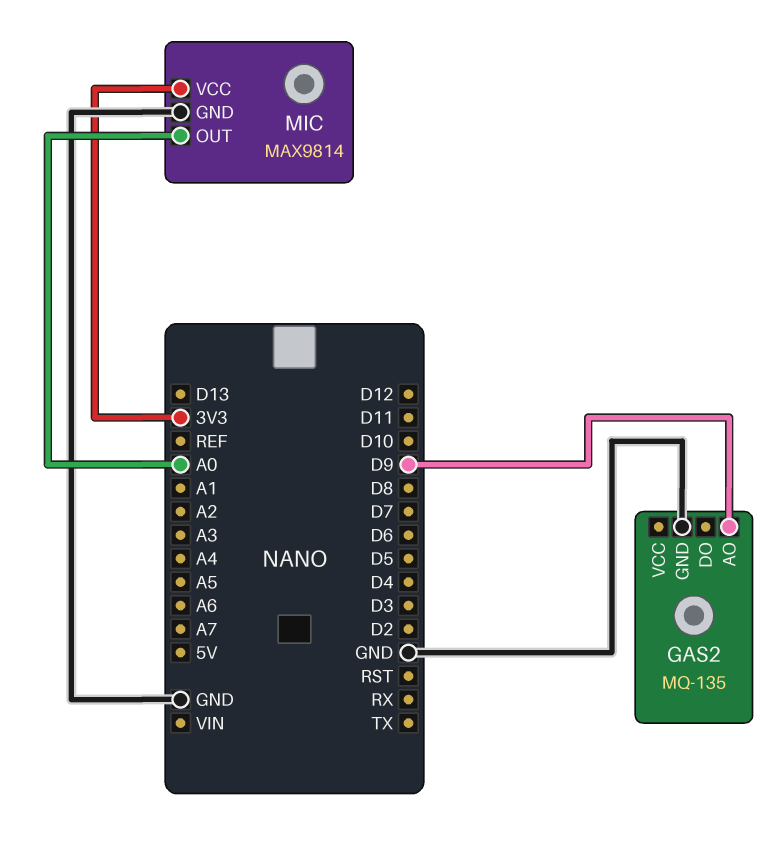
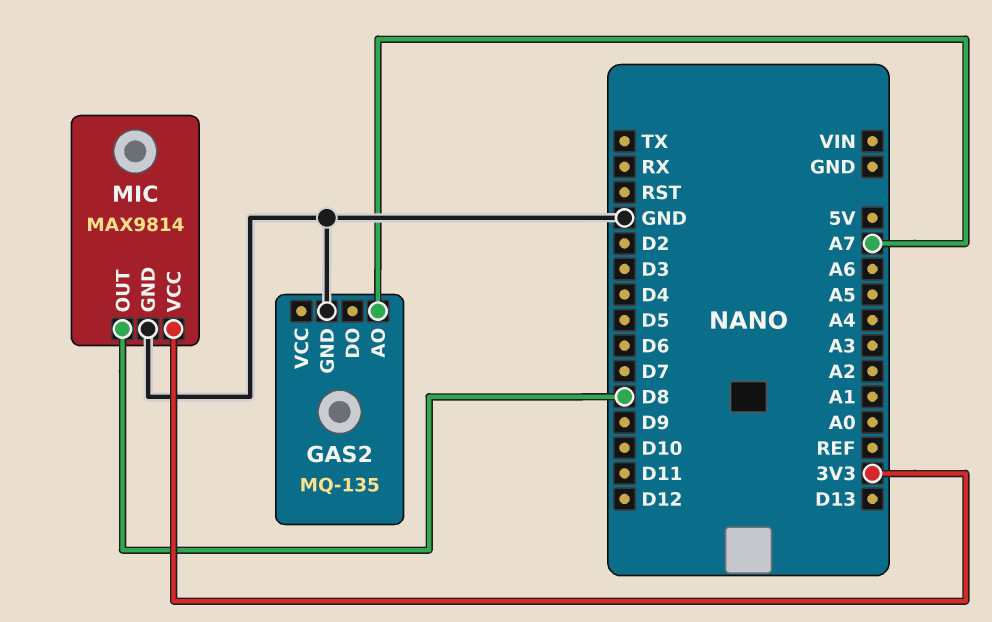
GAS2 pin AO: D9 -> A7
MIC pin OUT: A0 -> D8

